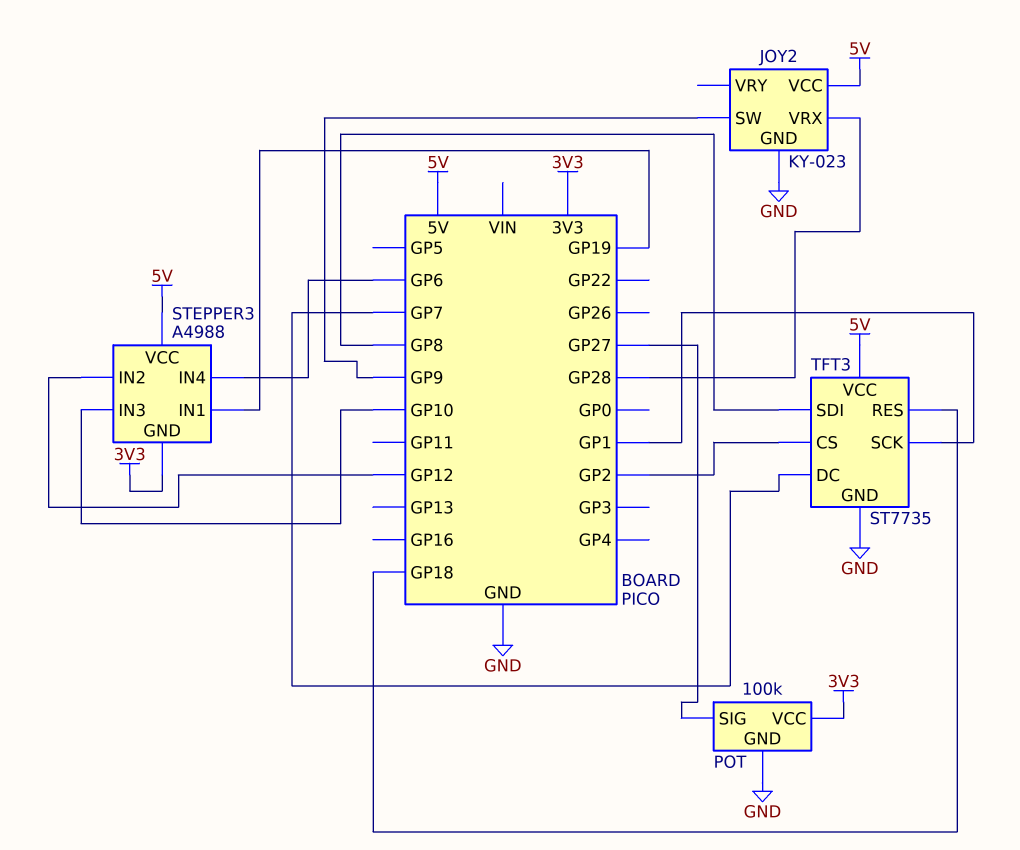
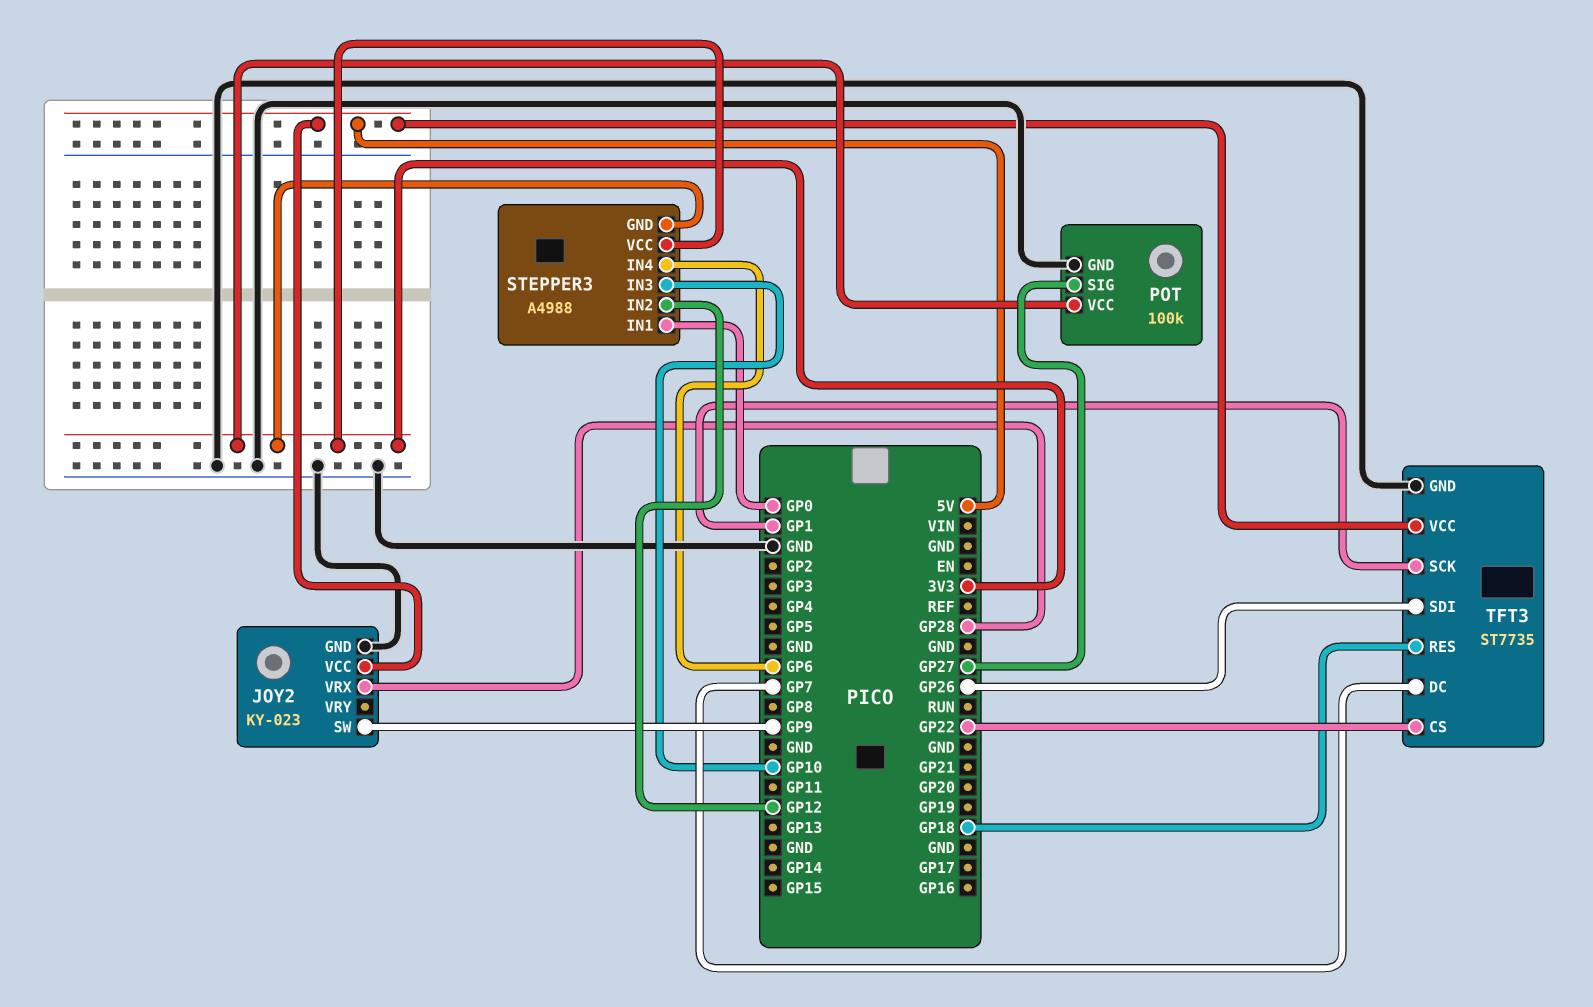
STEPPER3 pin IN1: GP19 -> GP0
STEPPER3 pin VCC: 5V -> 3V3
TFT3 pin CS: GP2 -> GP22
TFT3 pin SDI: GP8 -> GP26

